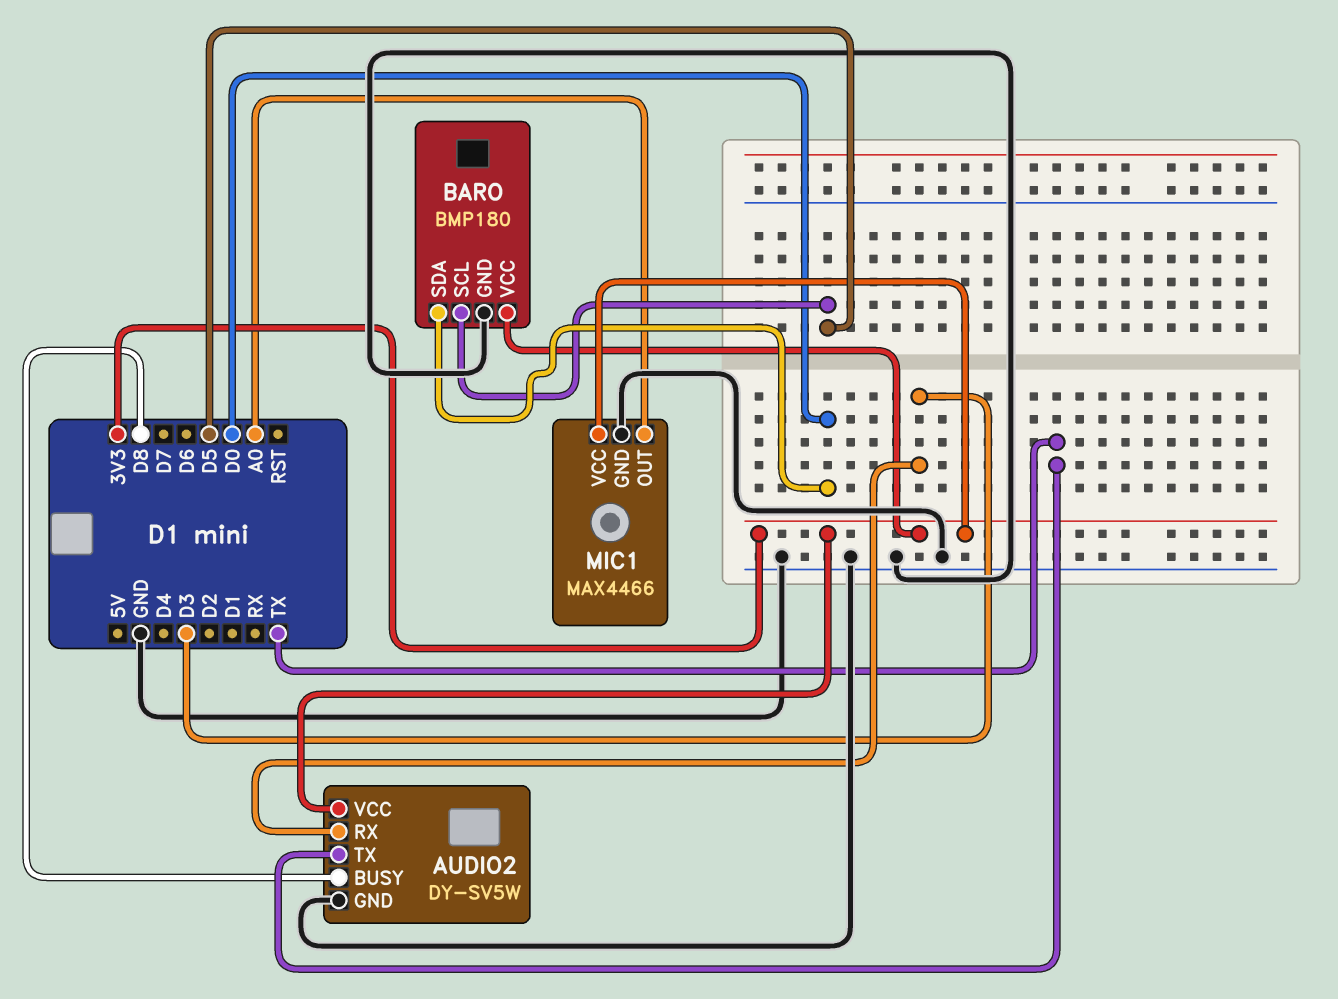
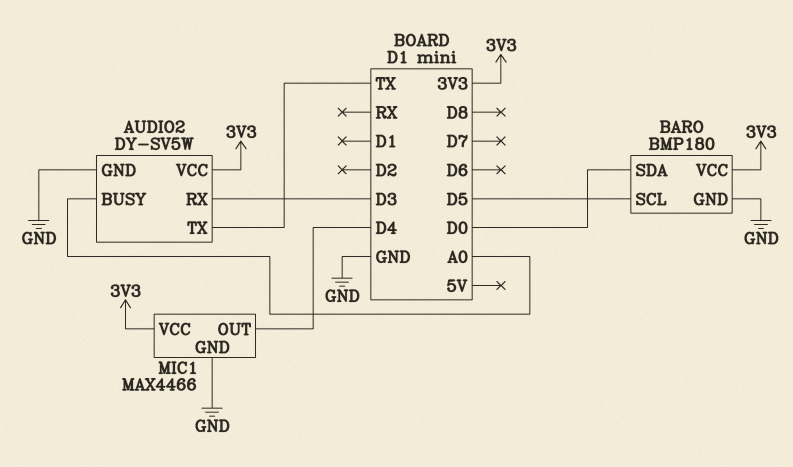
AUDIO2 pin BUSY: D8 -> A0
MIC1 pin OUT: A0 -> D4

